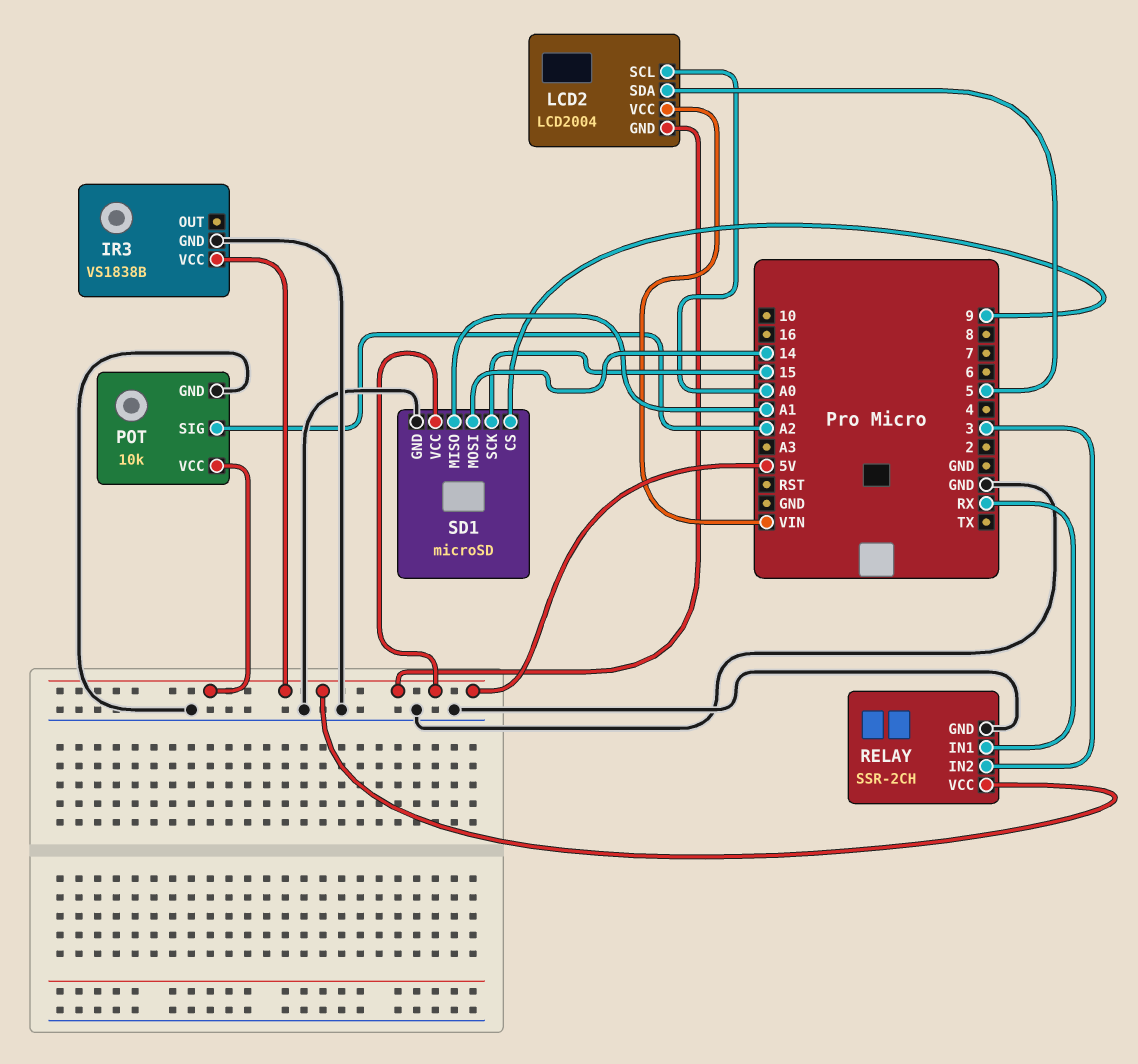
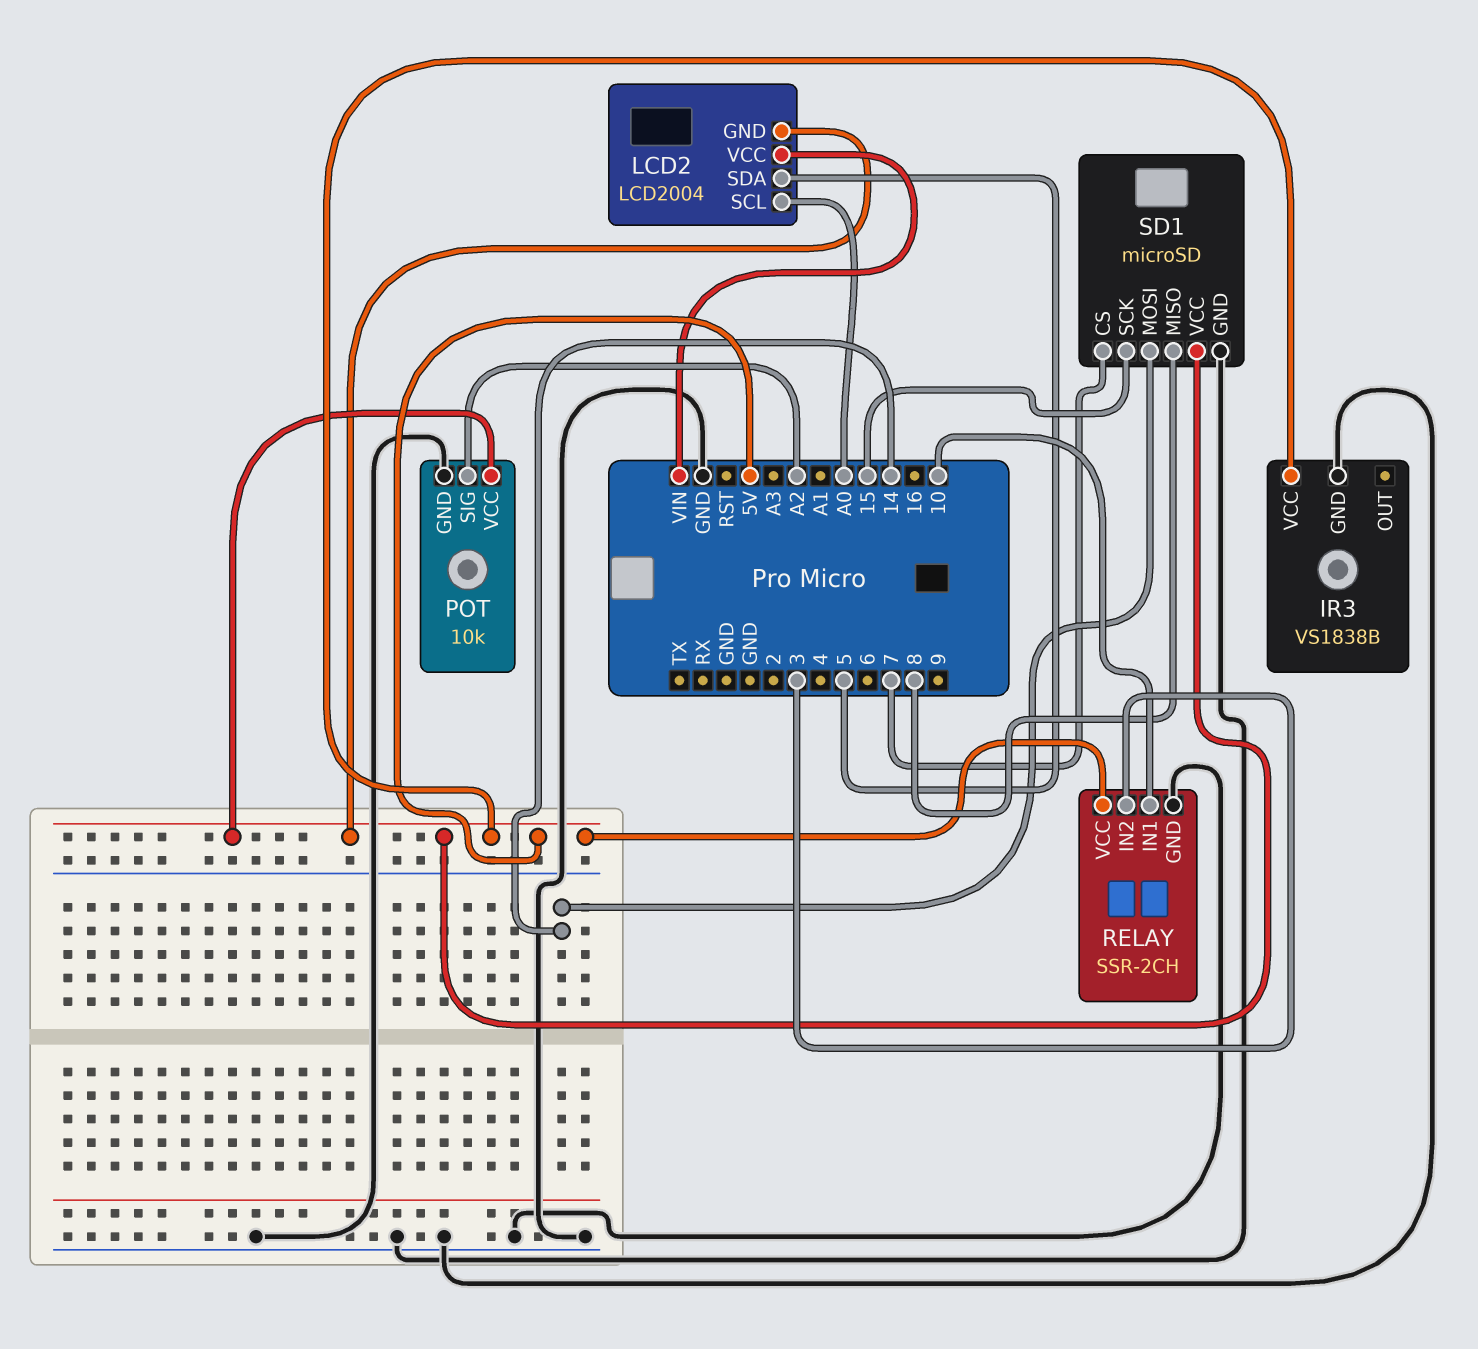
RELAY pin IN1: RX -> 10
SD1 pin CS: 9 -> 7
SD1 pin MISO: A1 -> 8

